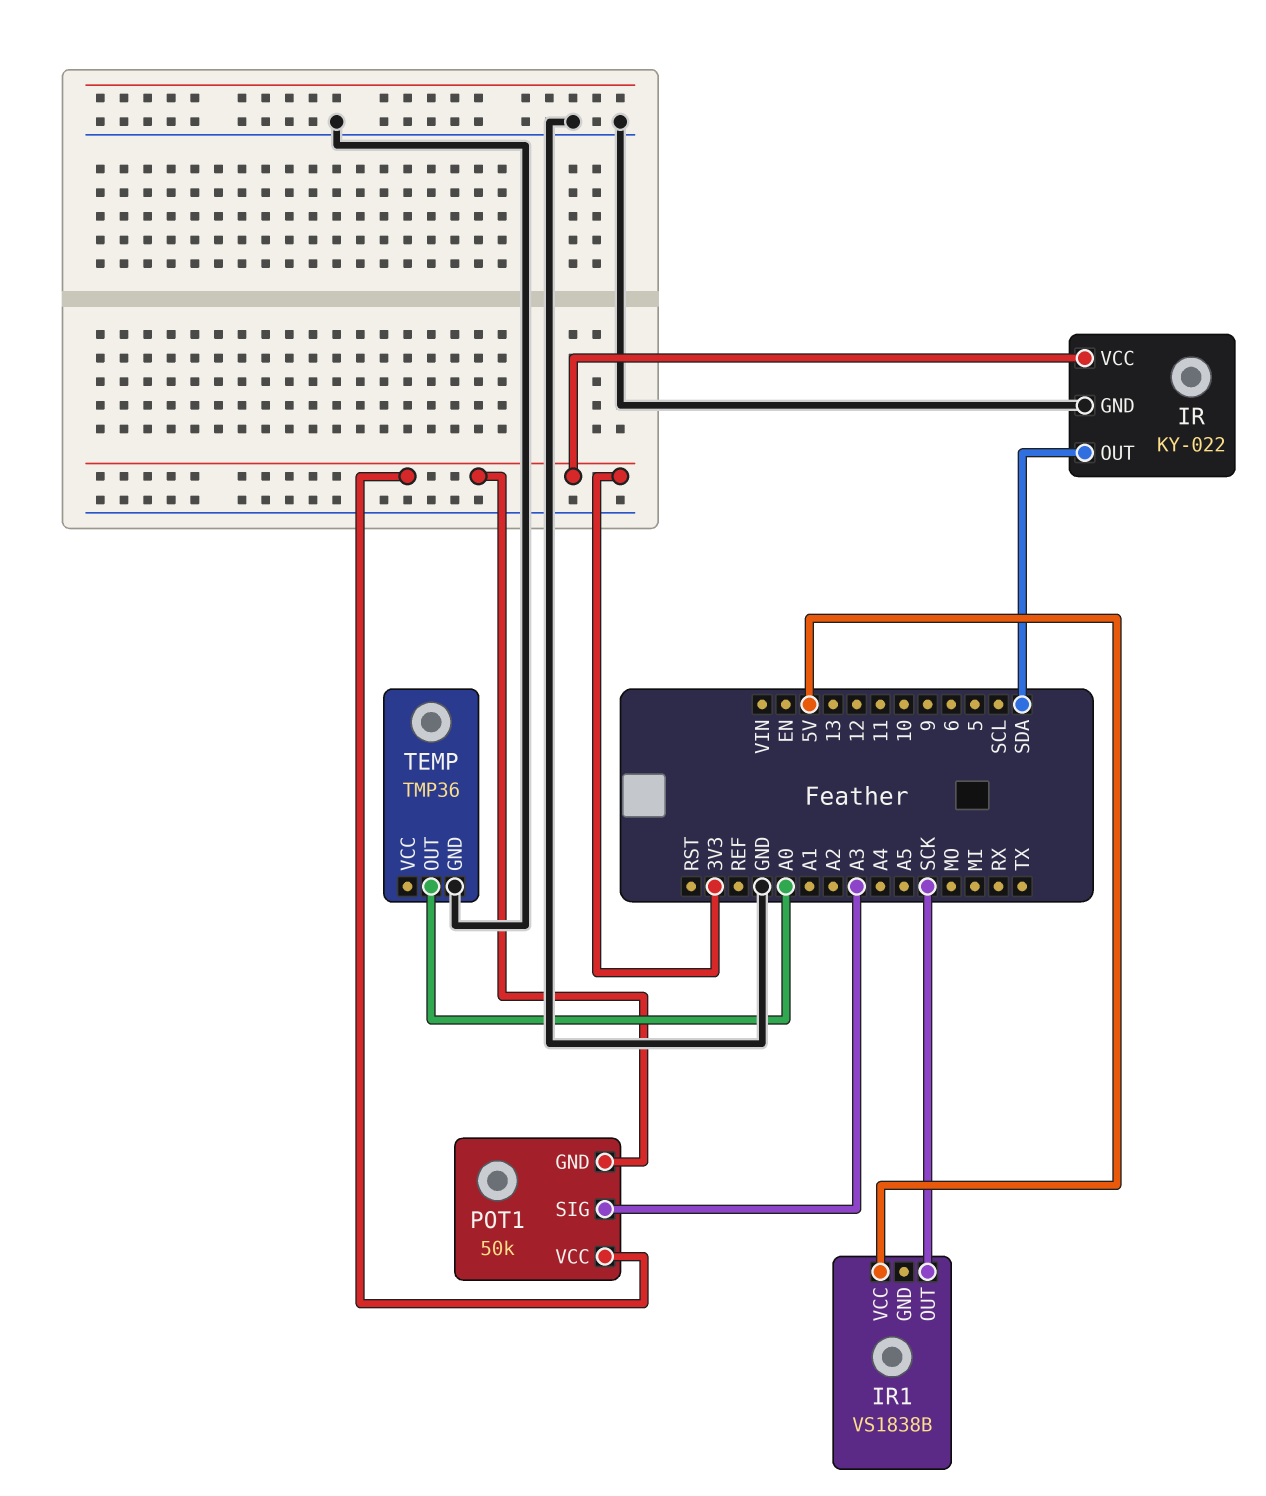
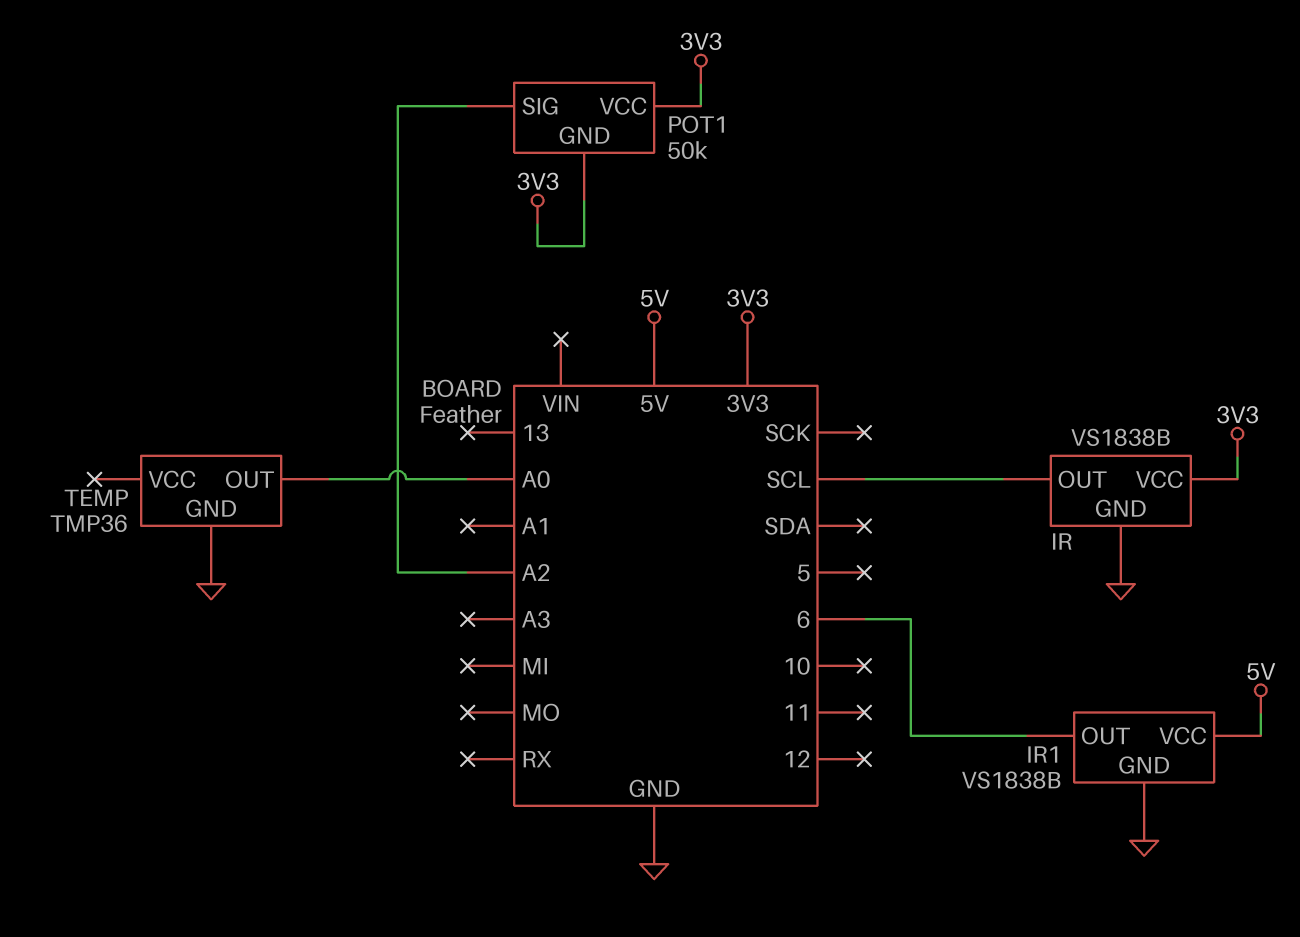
IR: KY-022 -> VS1838B
IR pin OUT: SDA -> SCL
IR1 pin GND: none -> GND
IR1 pin OUT: SCK -> 6
POT1 pin SIG: A3 -> A2

